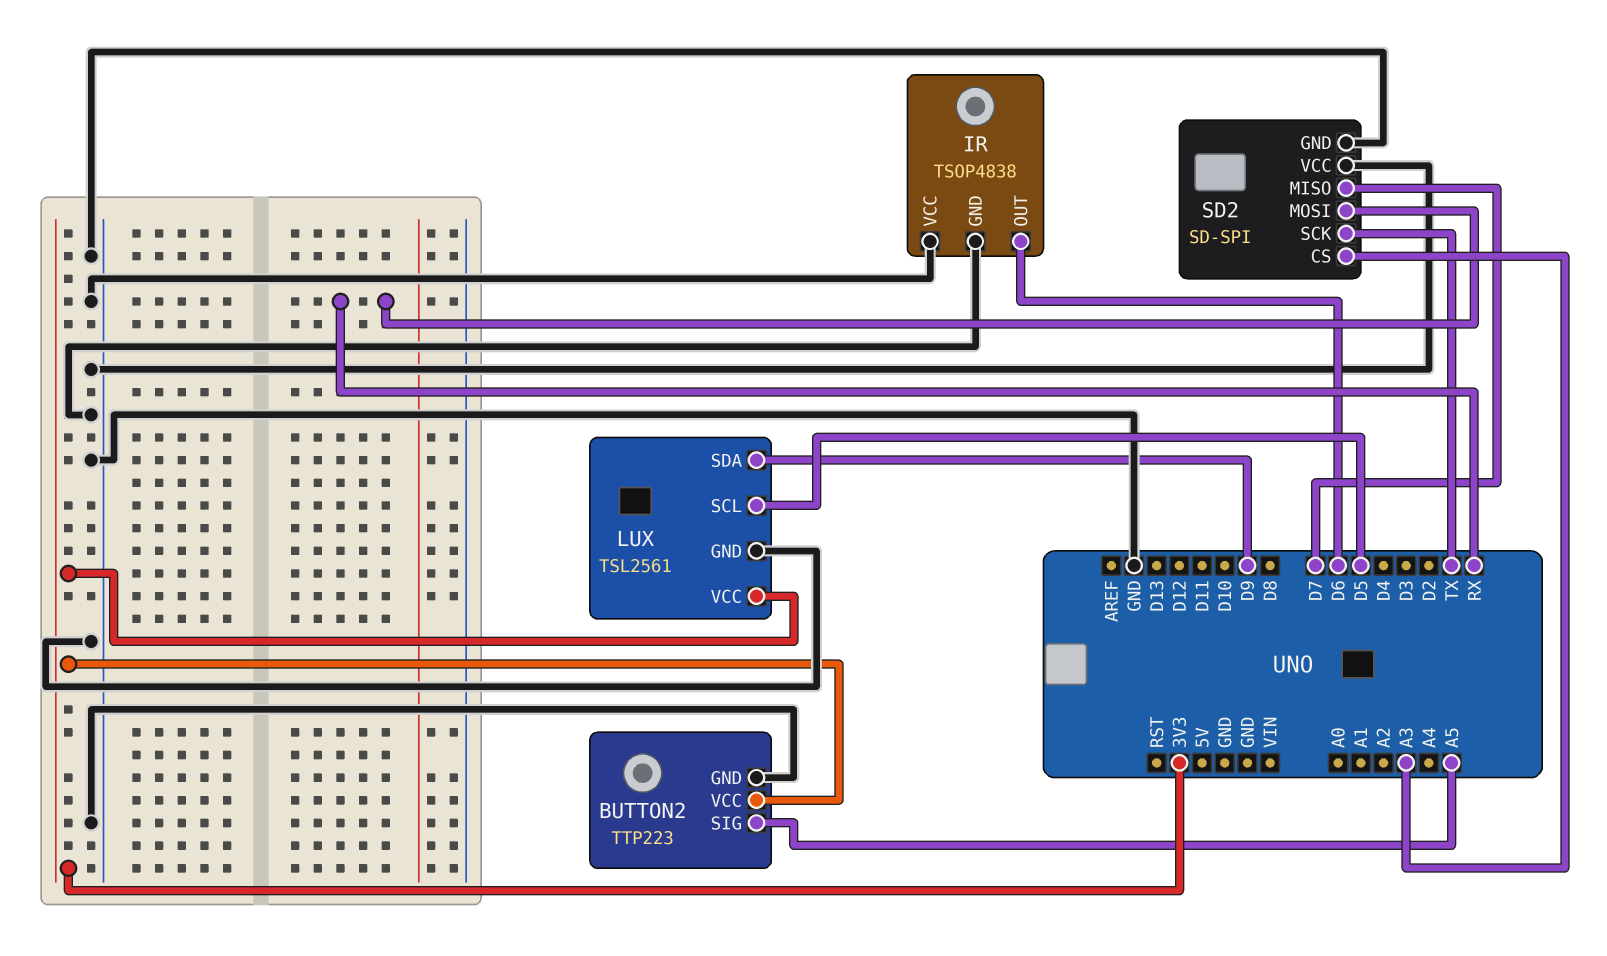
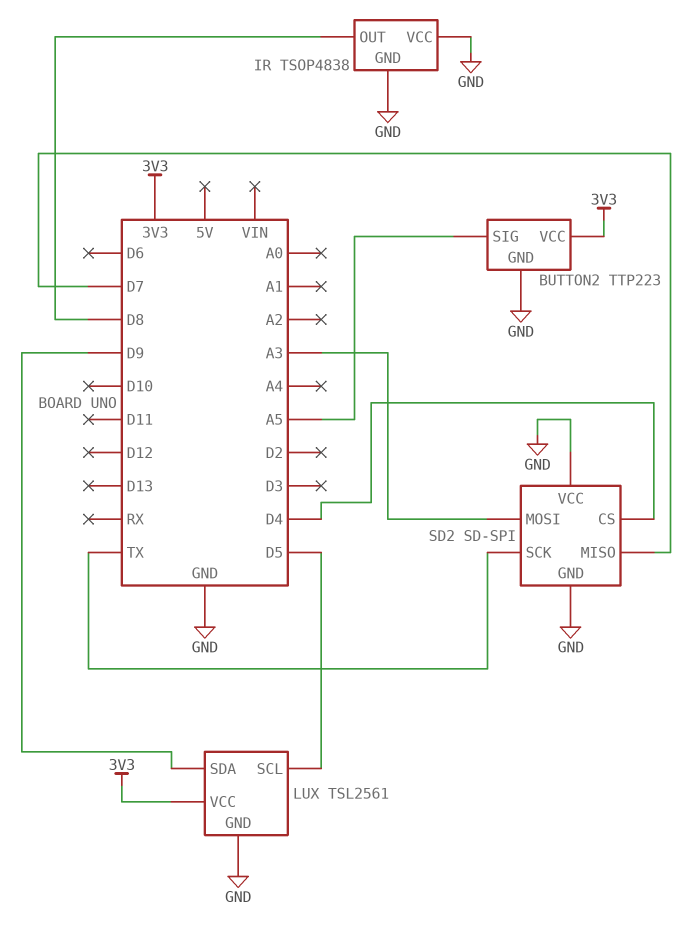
IR pin OUT: D6 -> D8
SD2 pin CS: A3 -> D4
SD2 pin MOSI: RX -> A3

